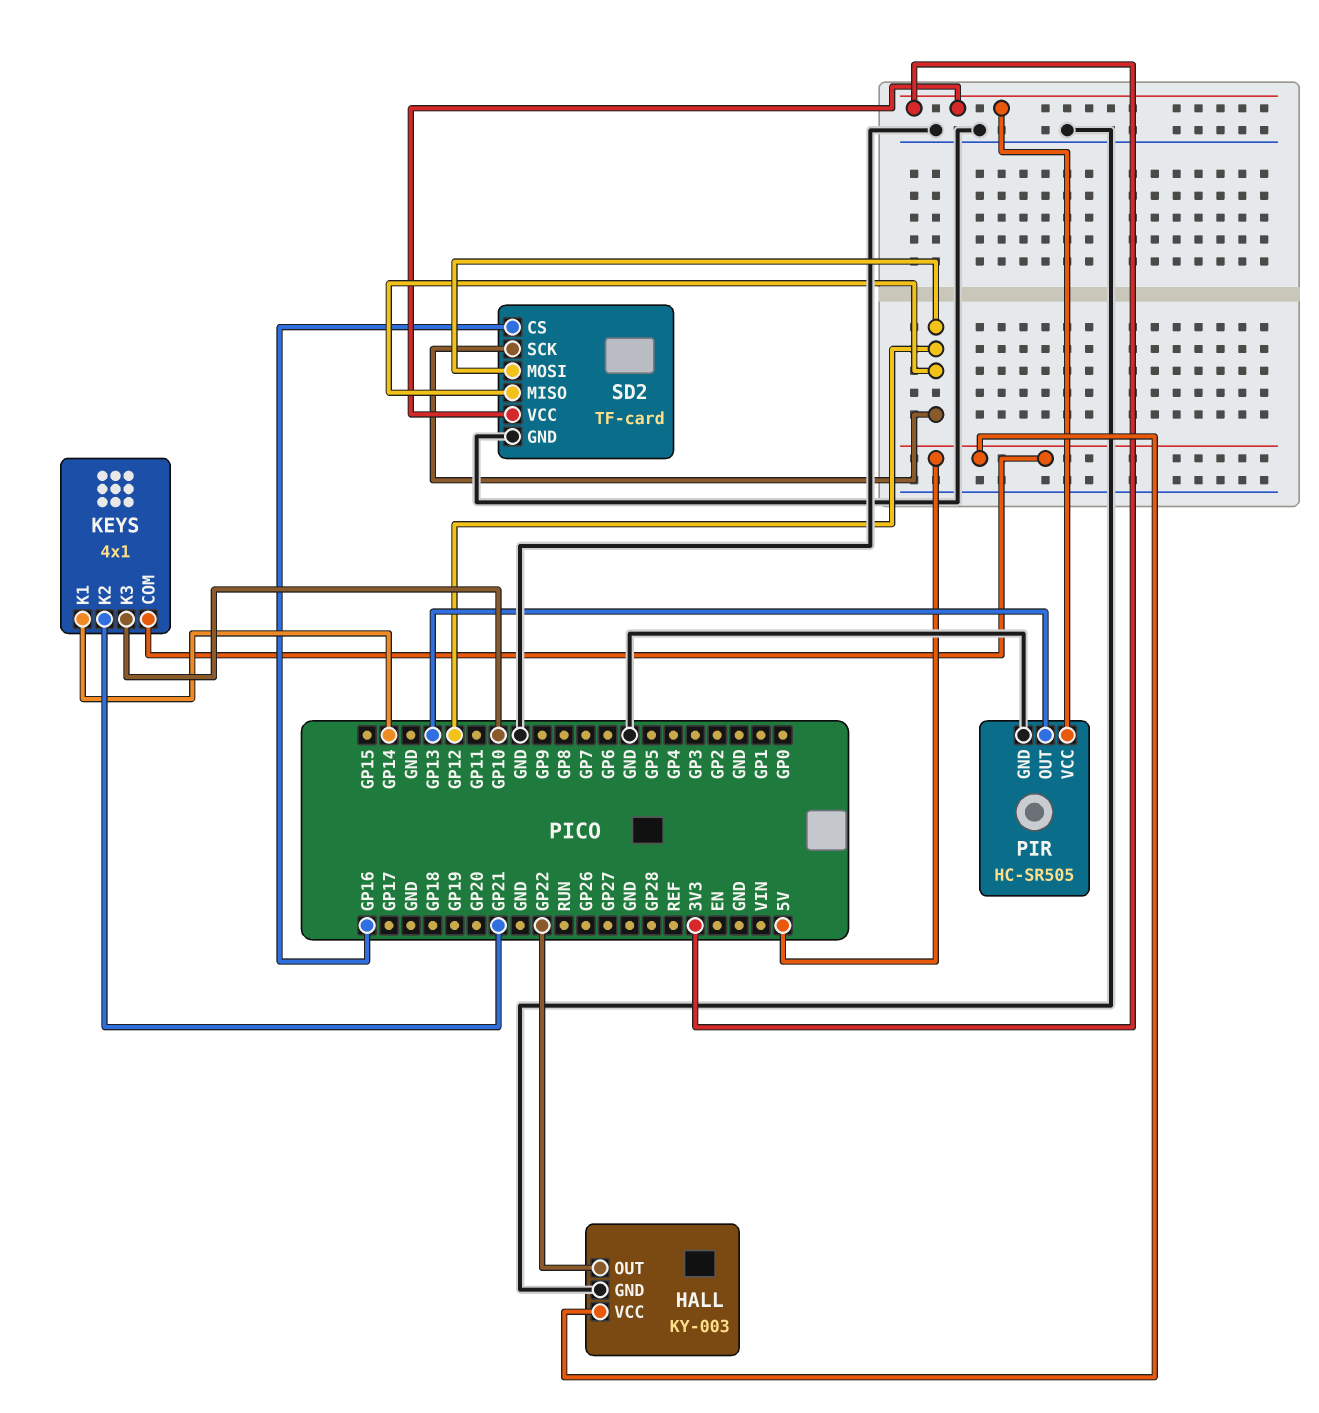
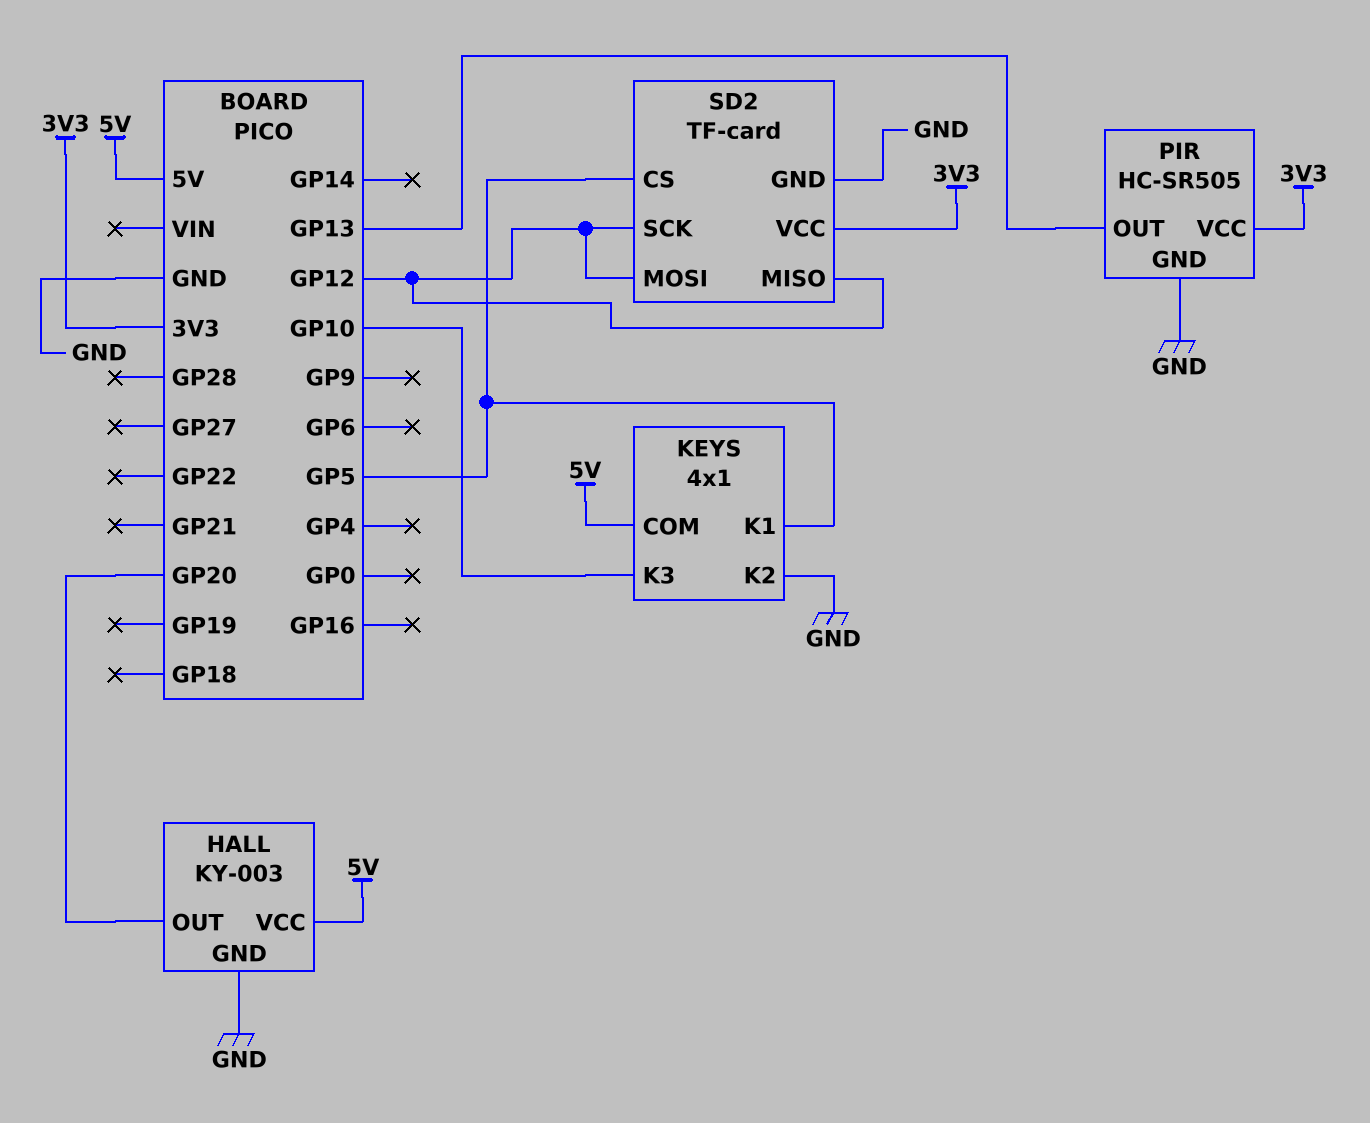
HALL pin OUT: GP22 -> GP20
KEYS pin K1: GP14 -> GP5
KEYS pin K2: GP21 -> GND
SD2 pin CS: GP16 -> GP5

